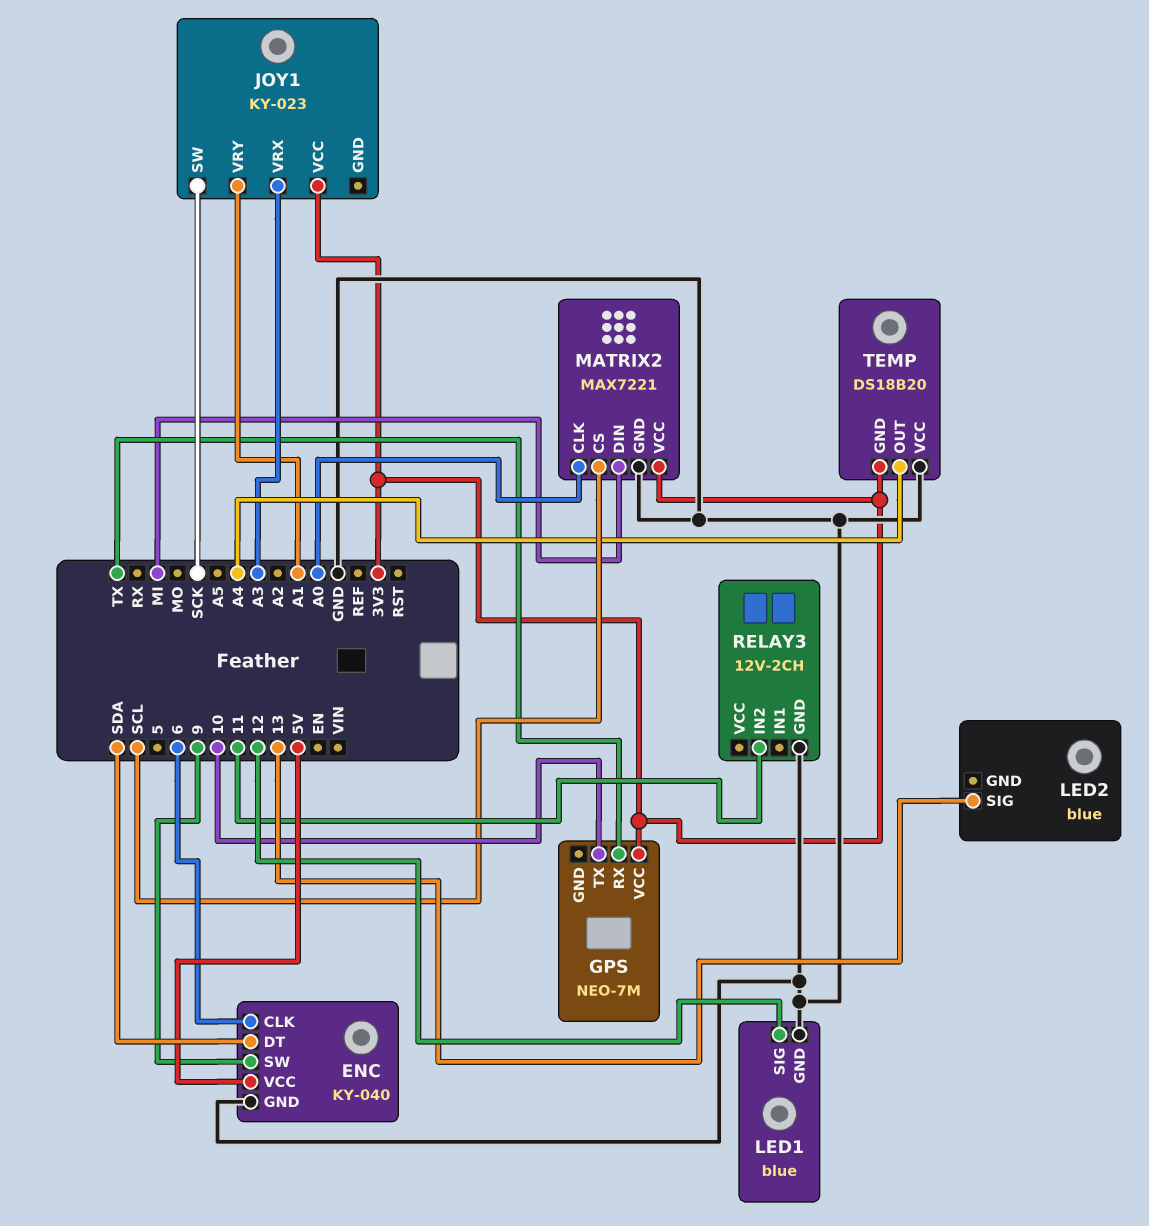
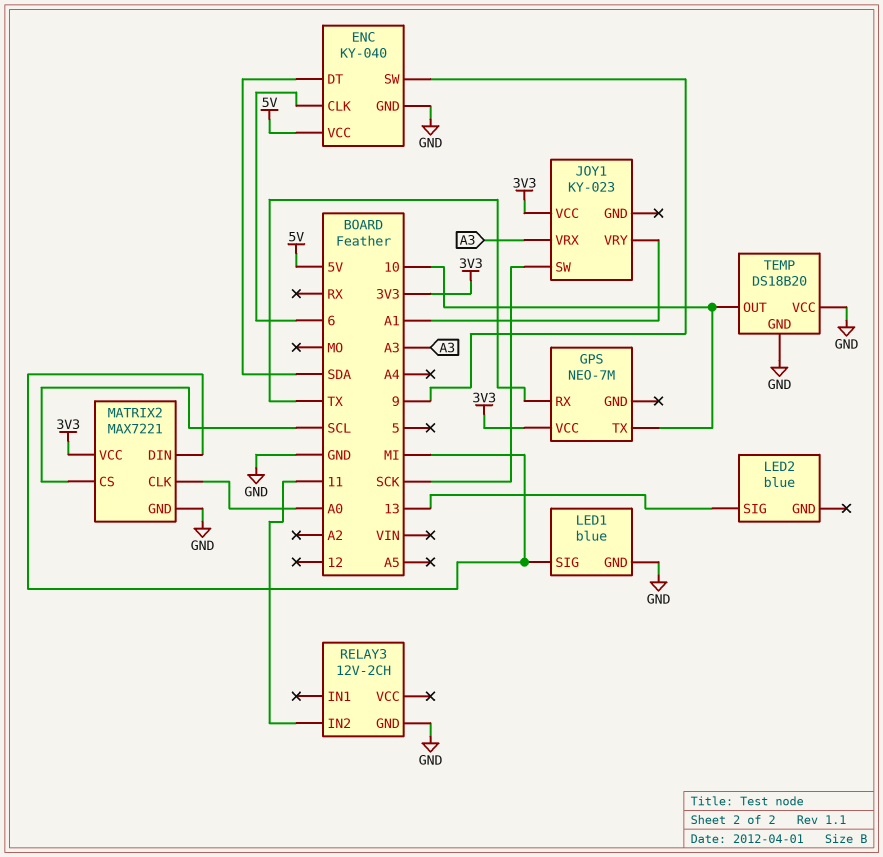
LED1 pin SIG: 12 -> MI
TEMP pin GND: 3V3 -> GND
TEMP pin OUT: A4 -> 10

